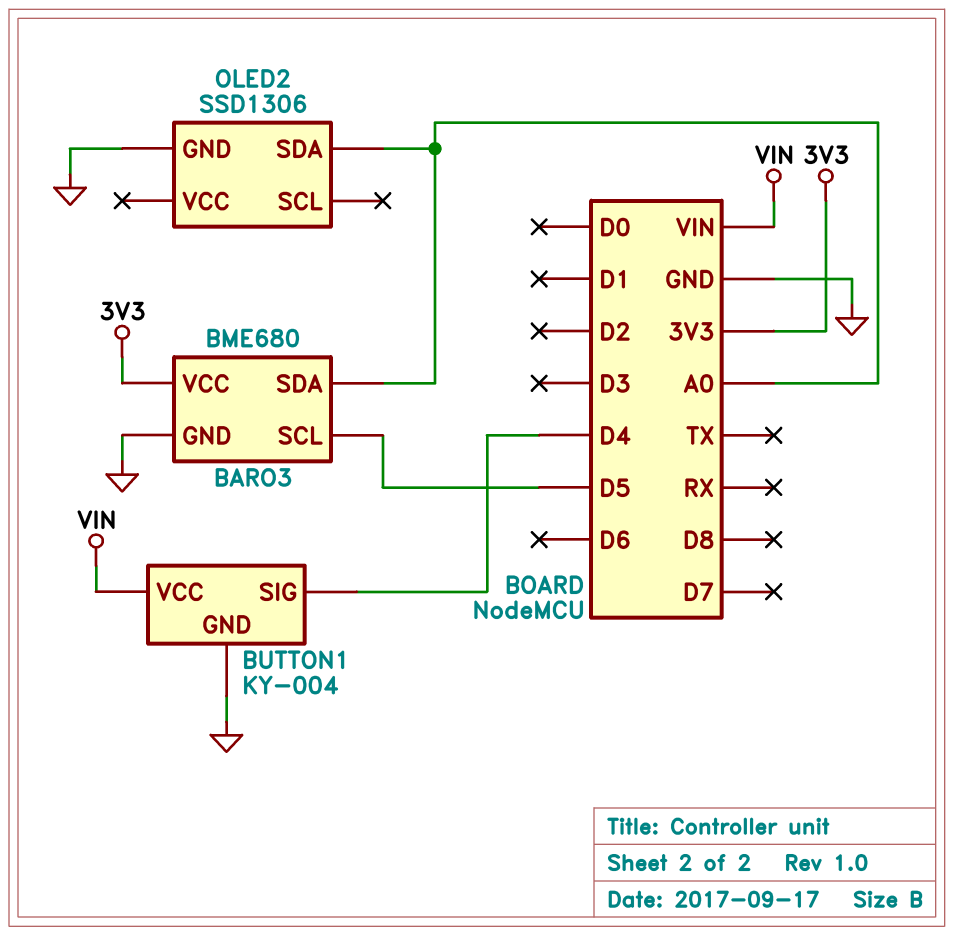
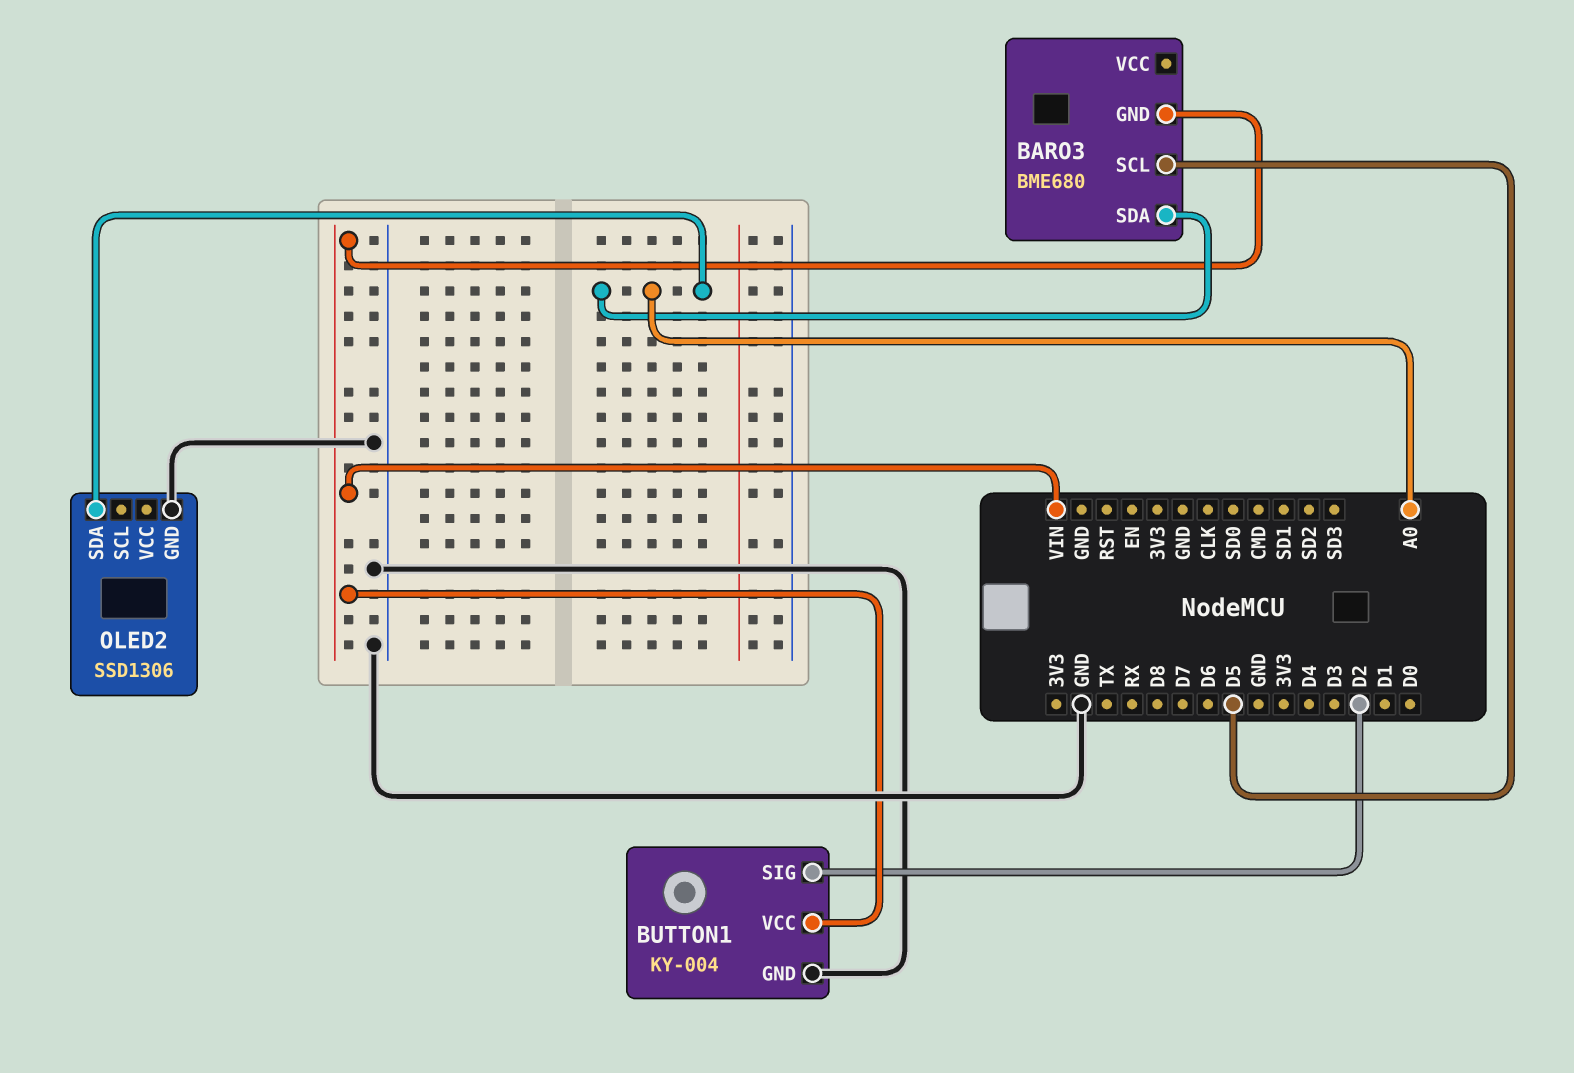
BARO3 pin GND: GND -> VIN
BARO3 pin VCC: 3V3 -> none
BUTTON1 pin SIG: D4 -> D2

